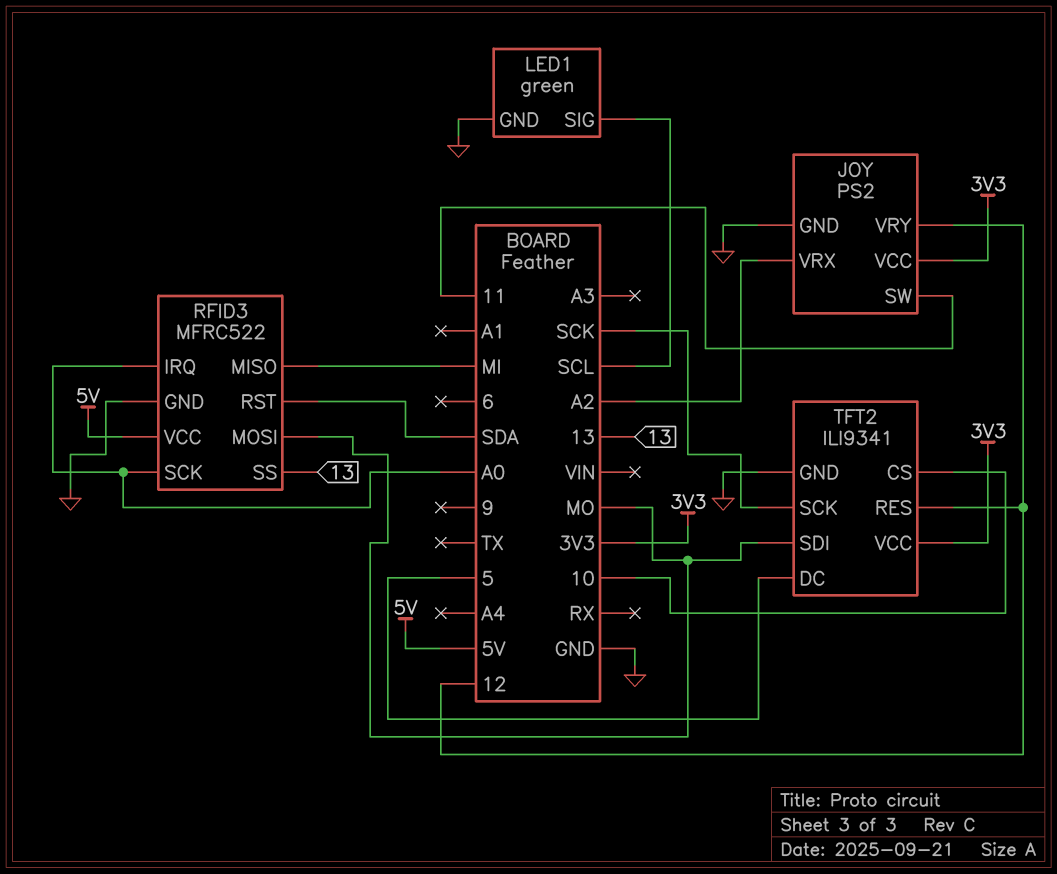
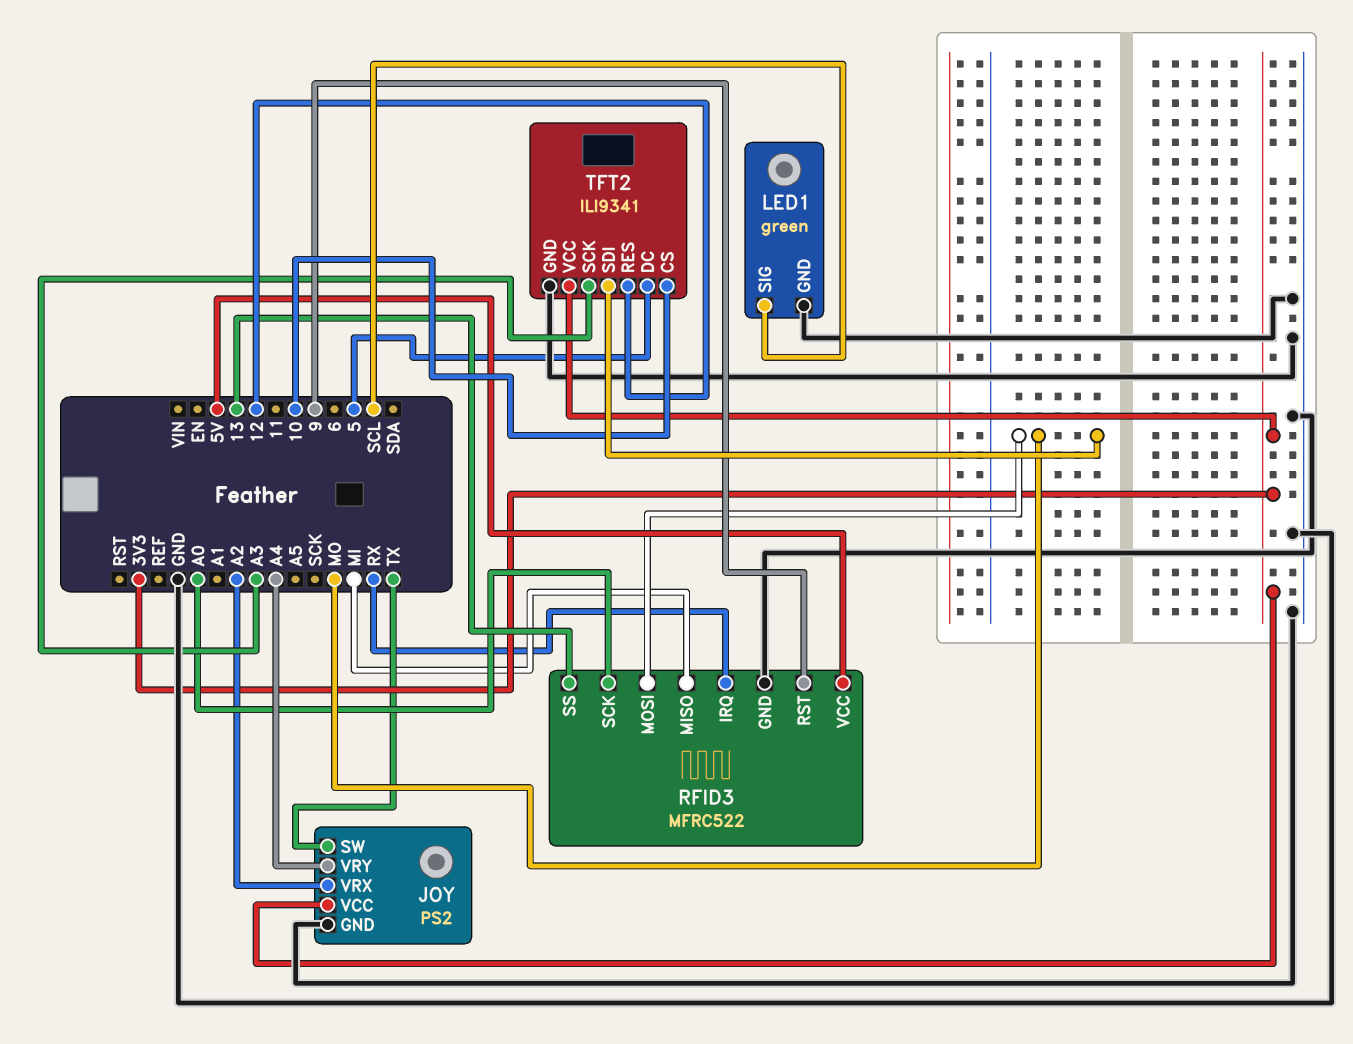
JOY pin SW: 11 -> TX
JOY pin VRY: 12 -> A4
RFID3 pin IRQ: A0 -> RX
RFID3 pin RST: SDA -> 9
TFT2 pin SCK: SCK -> A3

